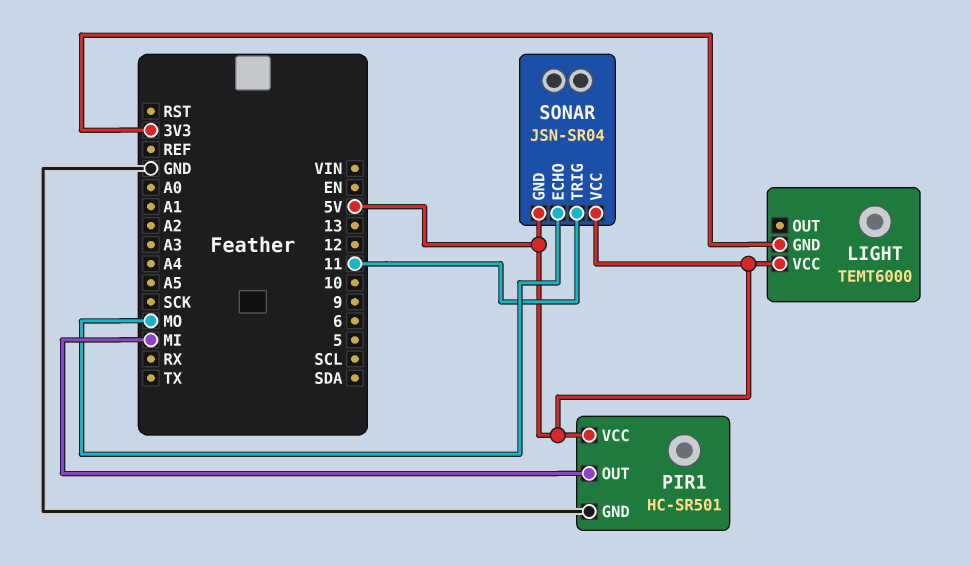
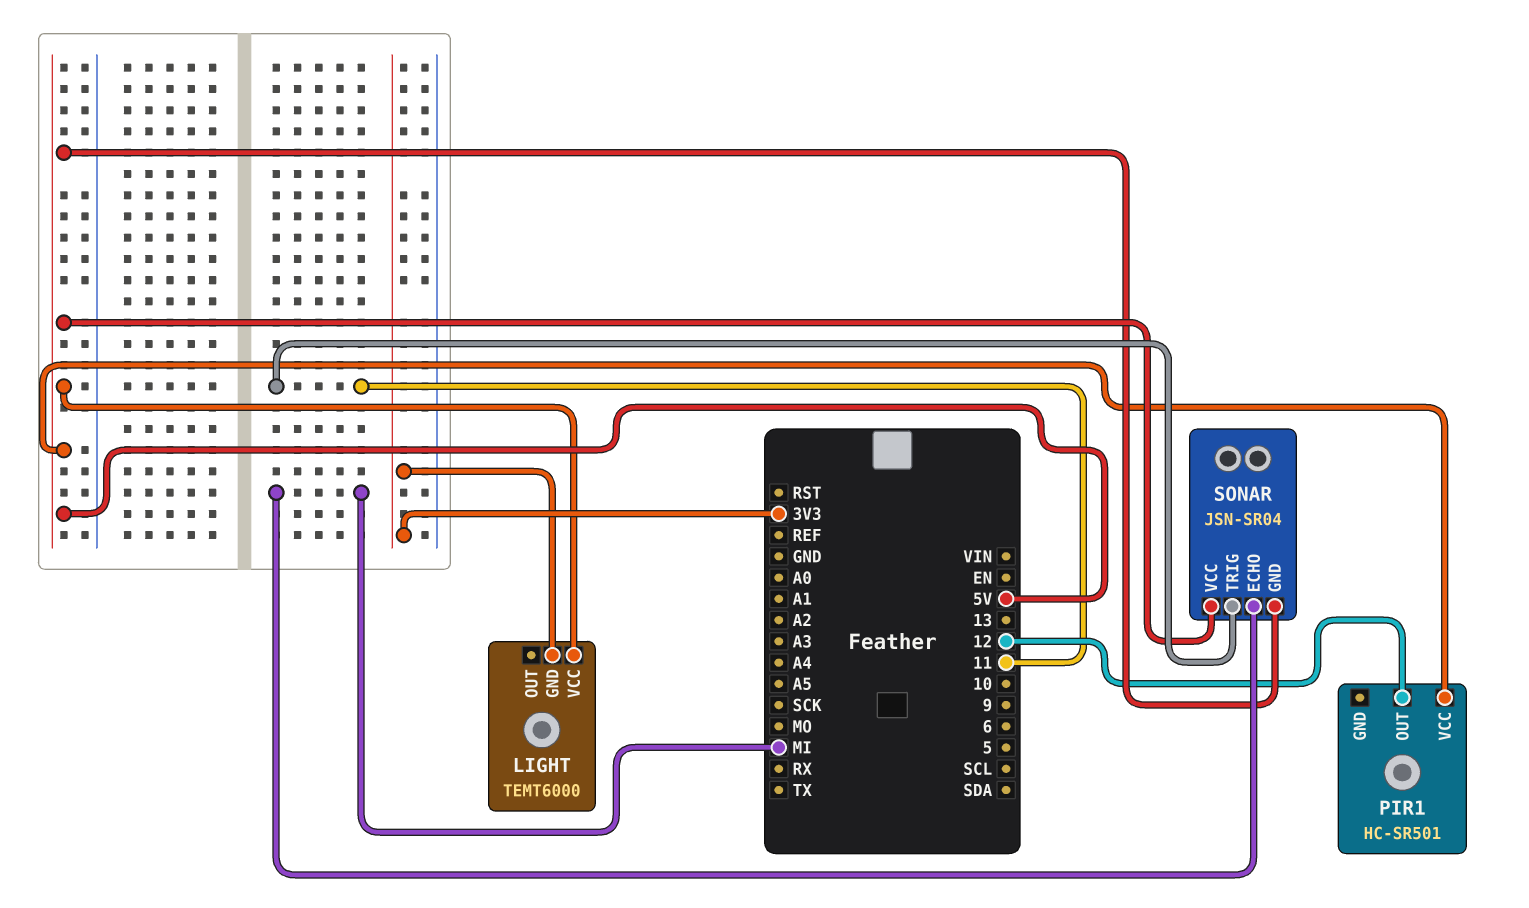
PIR1 pin GND: GND -> none
PIR1 pin OUT: MI -> 12
SONAR pin ECHO: MO -> MI

